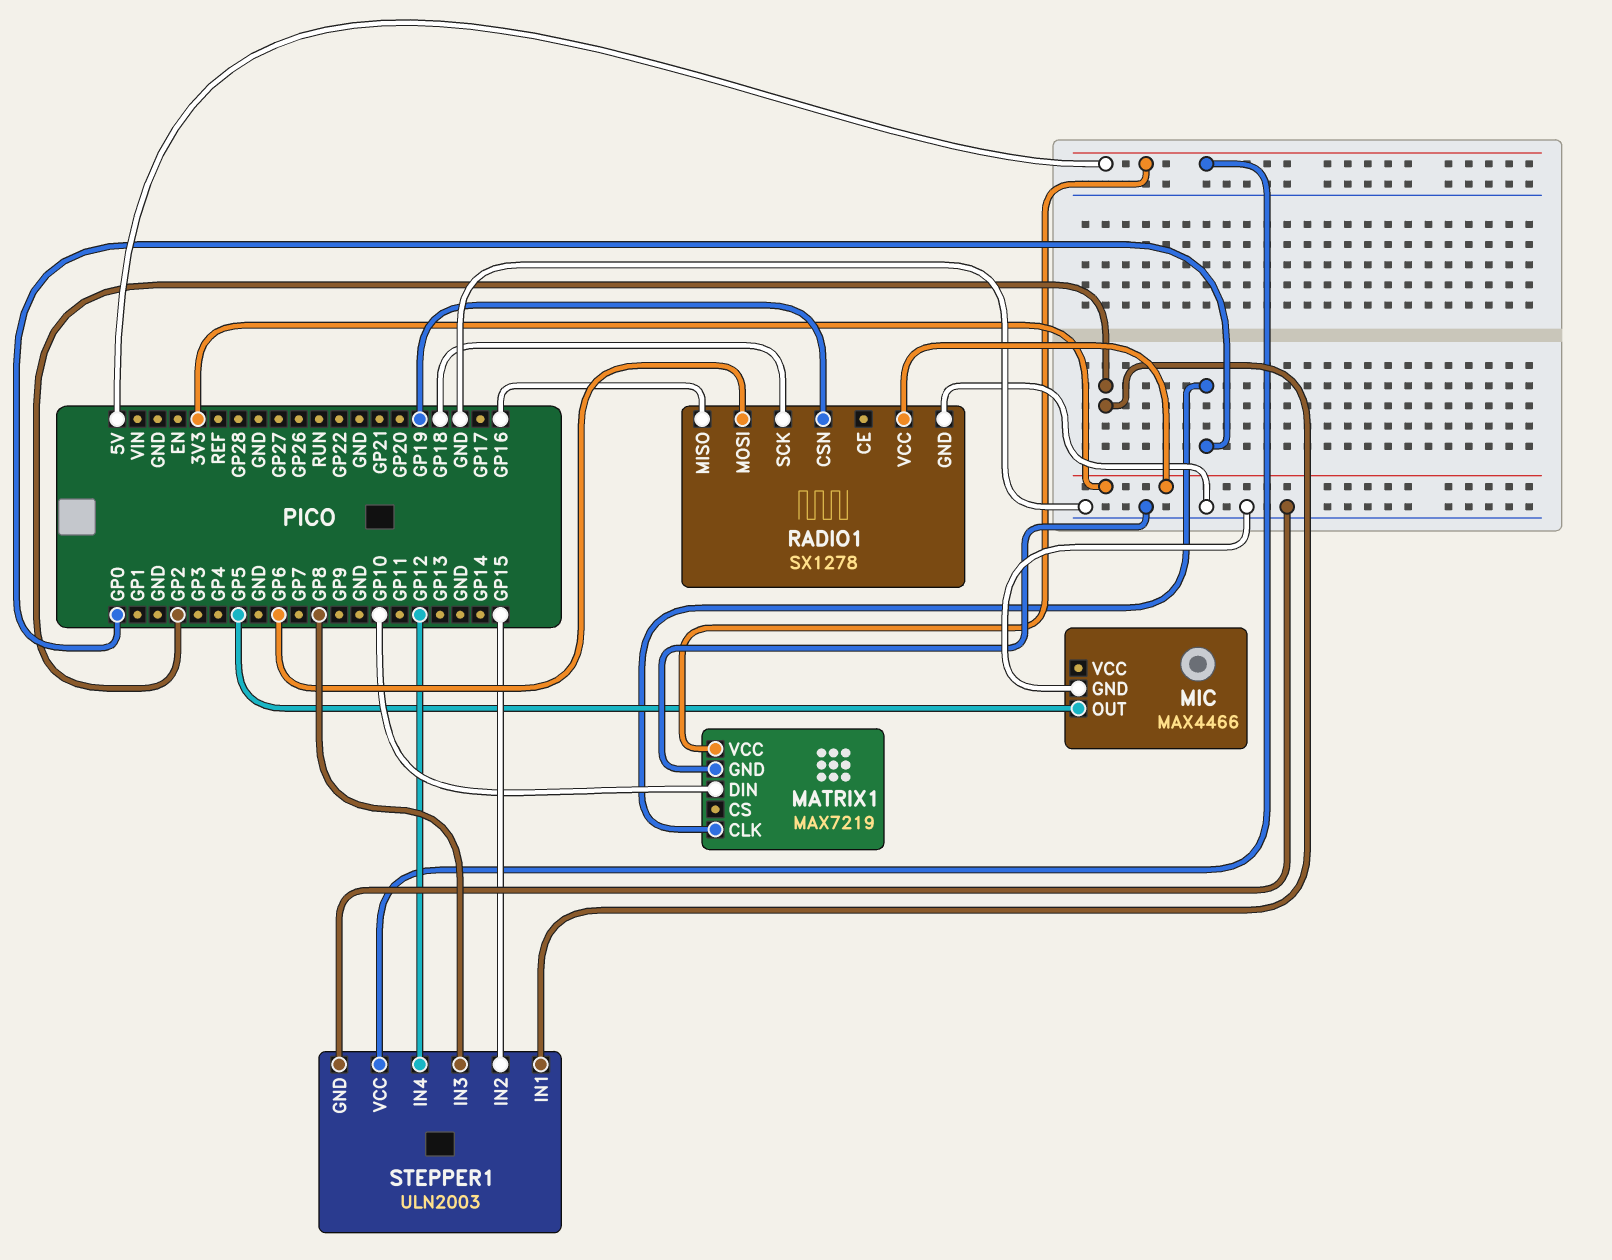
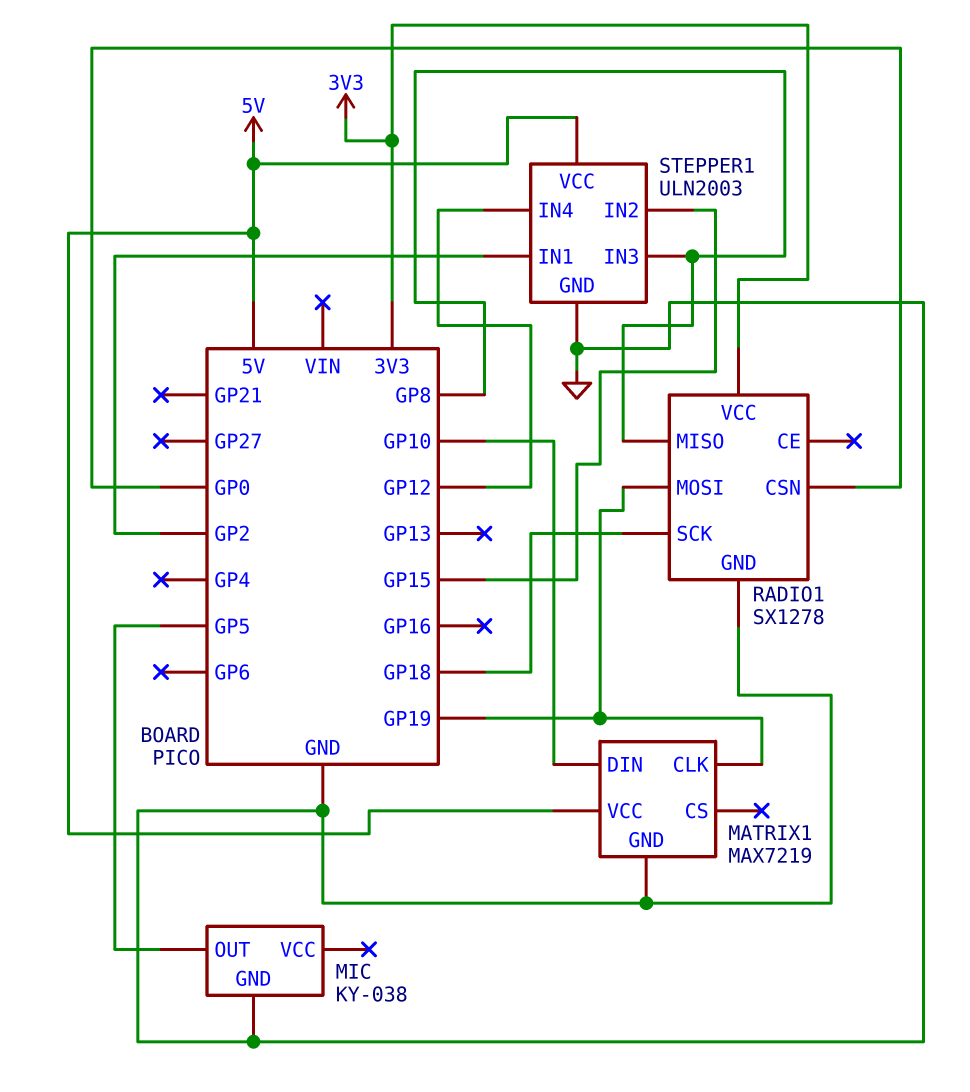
MATRIX1 pin CLK: GP0 -> GP19
MIC: MAX4466 -> KY-038
RADIO1 pin CSN: GP19 -> GP0
RADIO1 pin MISO: GP16 -> GP8
RADIO1 pin MOSI: GP6 -> GP19

